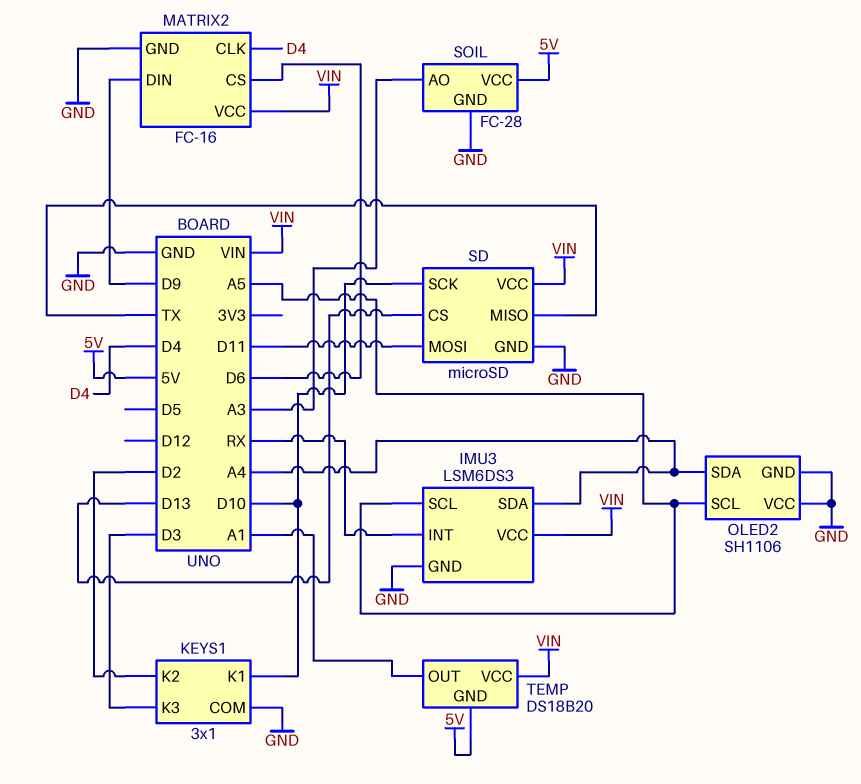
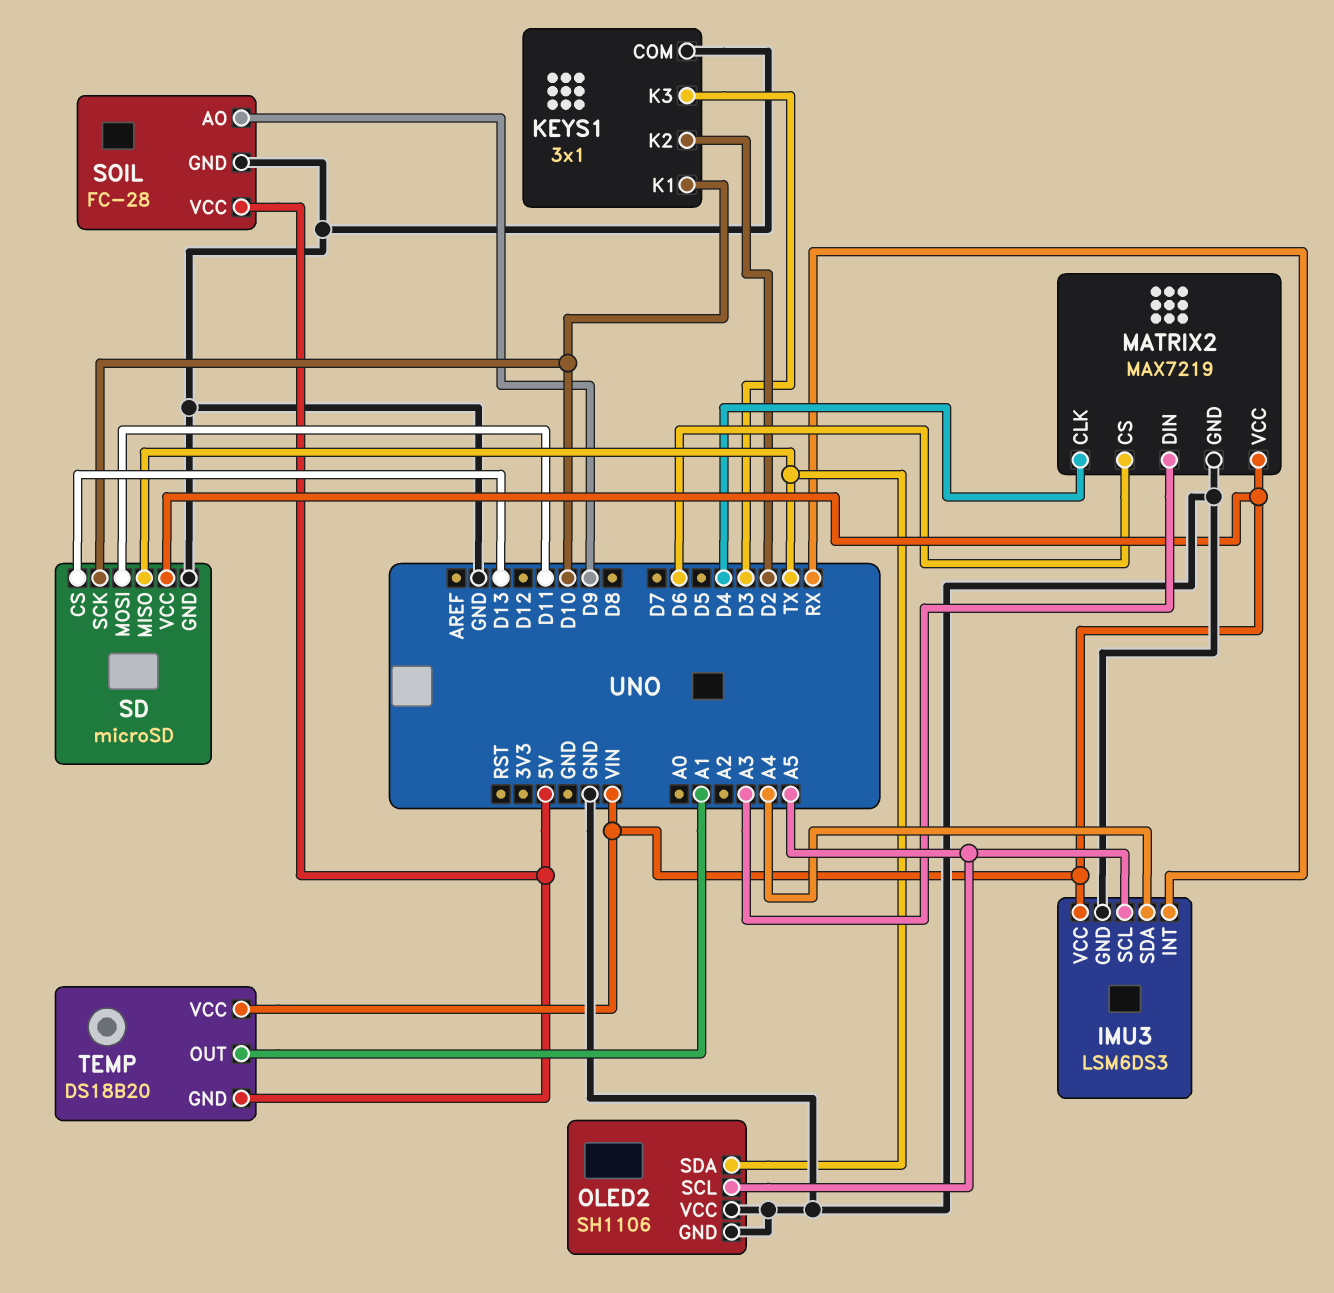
MATRIX2: FC-16 -> MAX7219
MATRIX2 pin DIN: D9 -> A3
OLED2 pin SDA: A4 -> TX
SOIL pin AO: A3 -> D9

